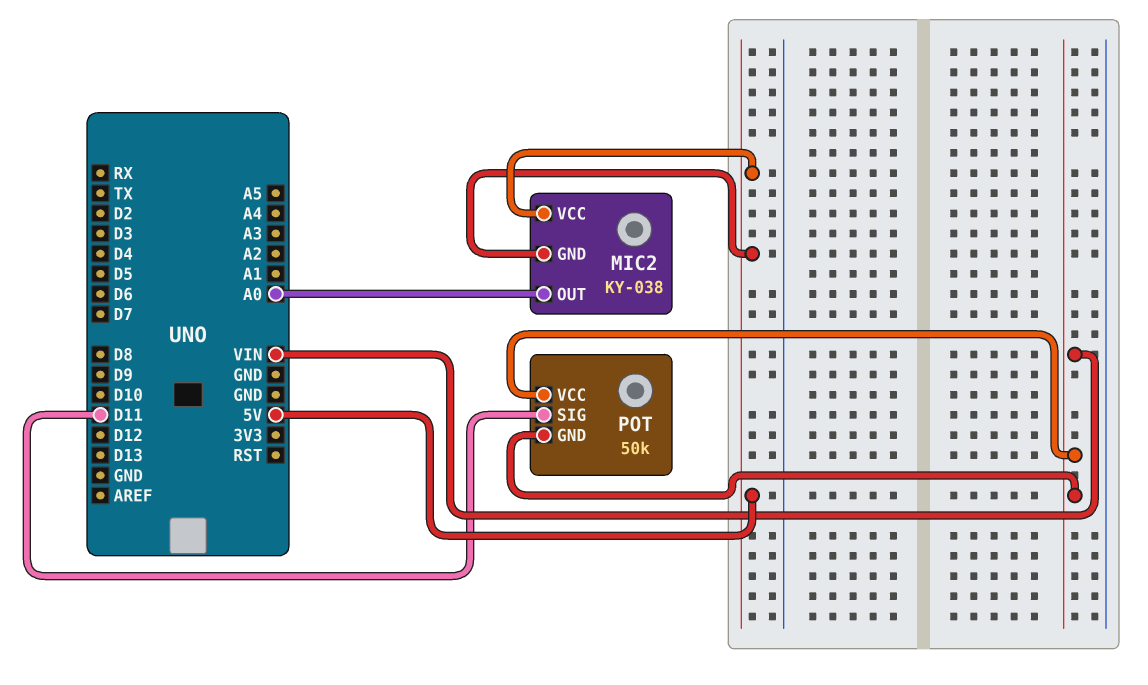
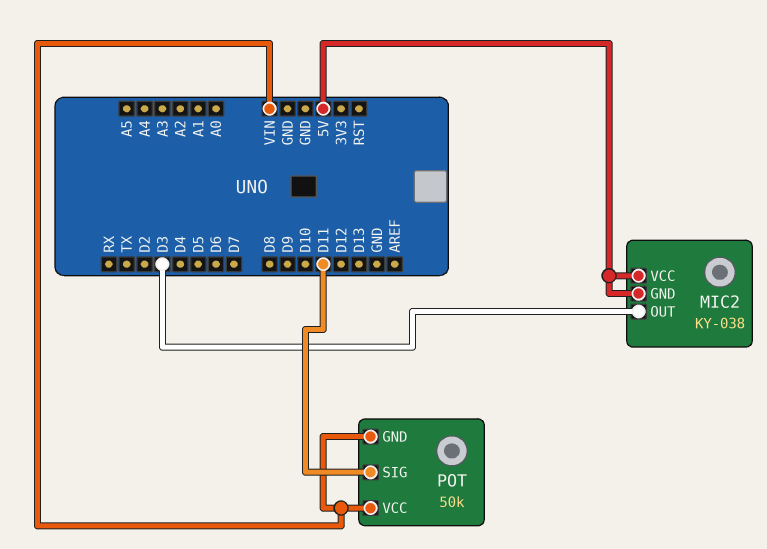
MIC2 pin OUT: A0 -> D3

